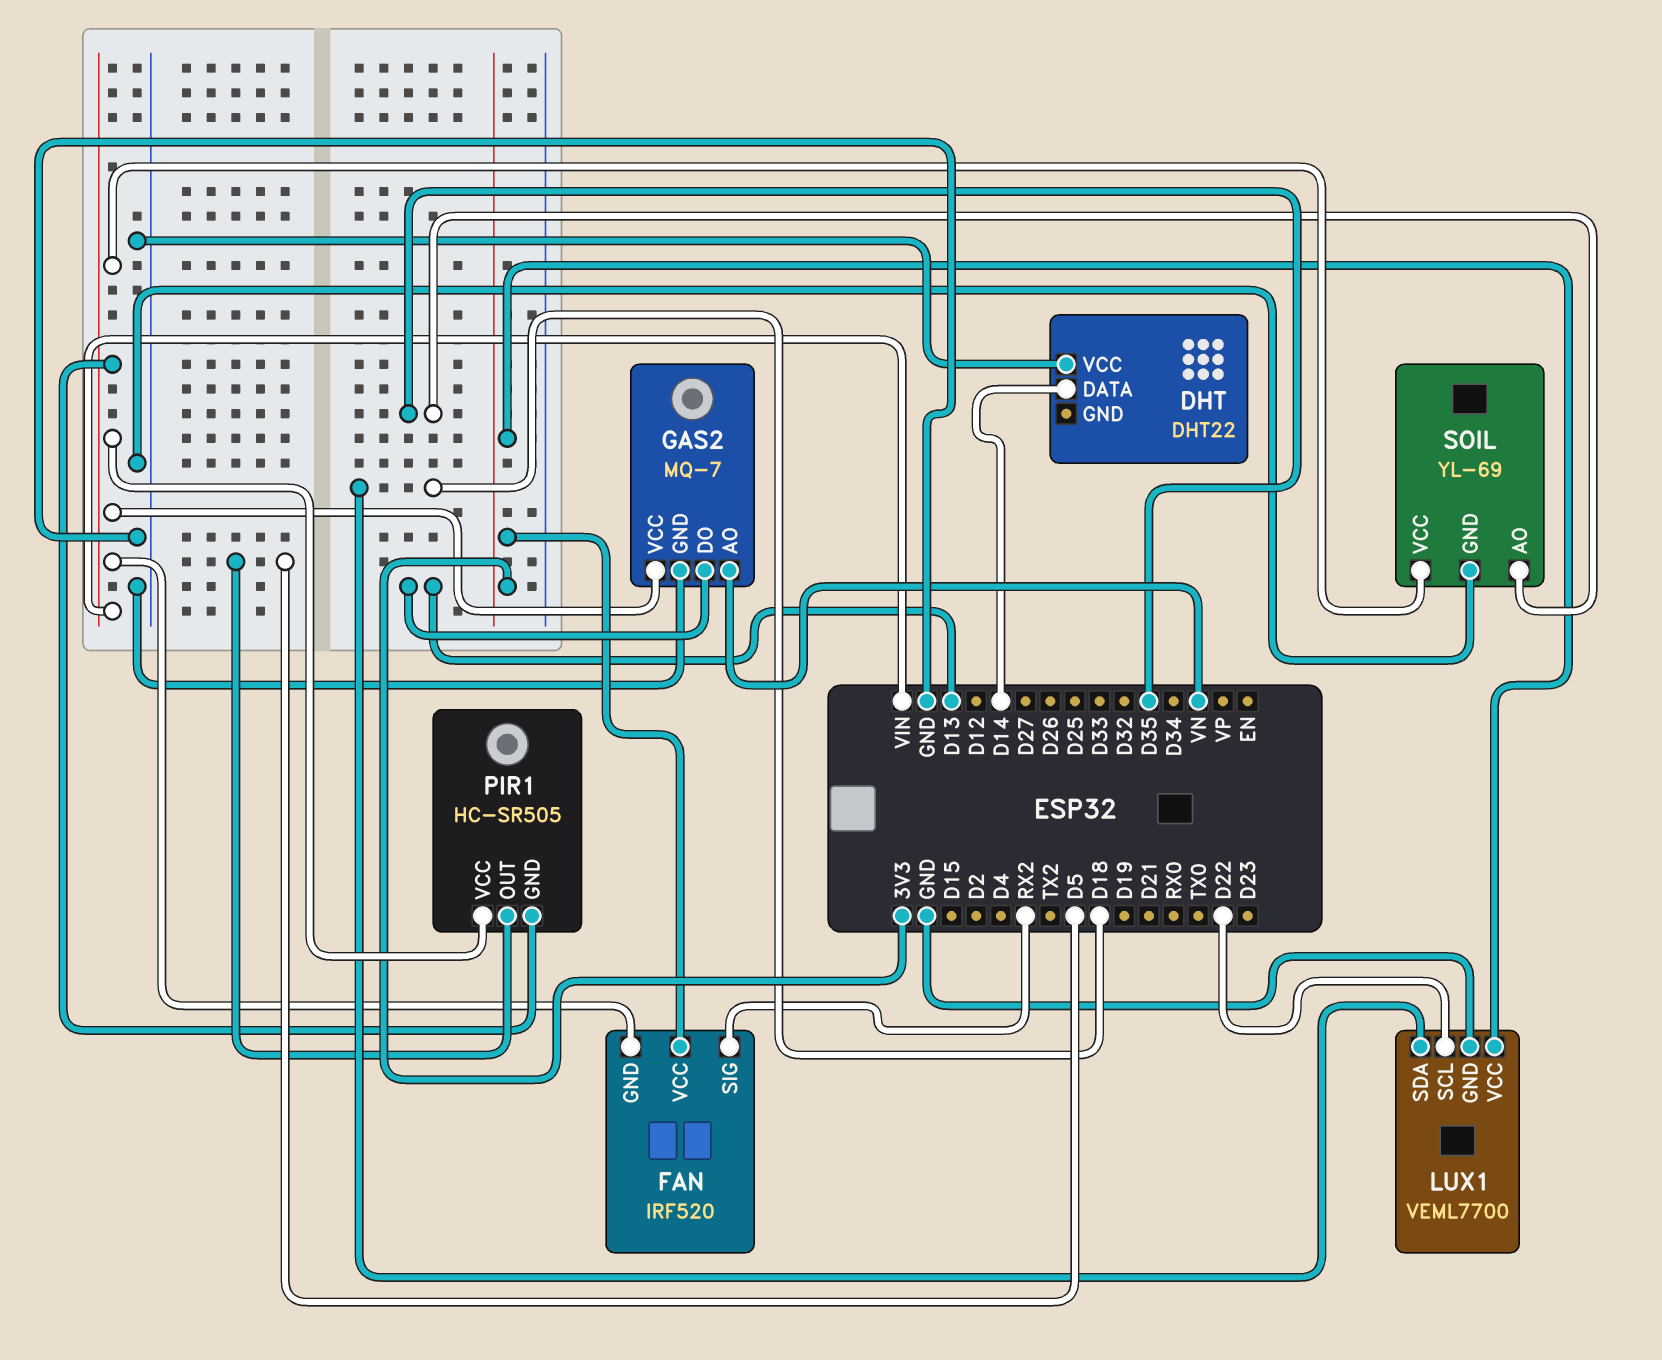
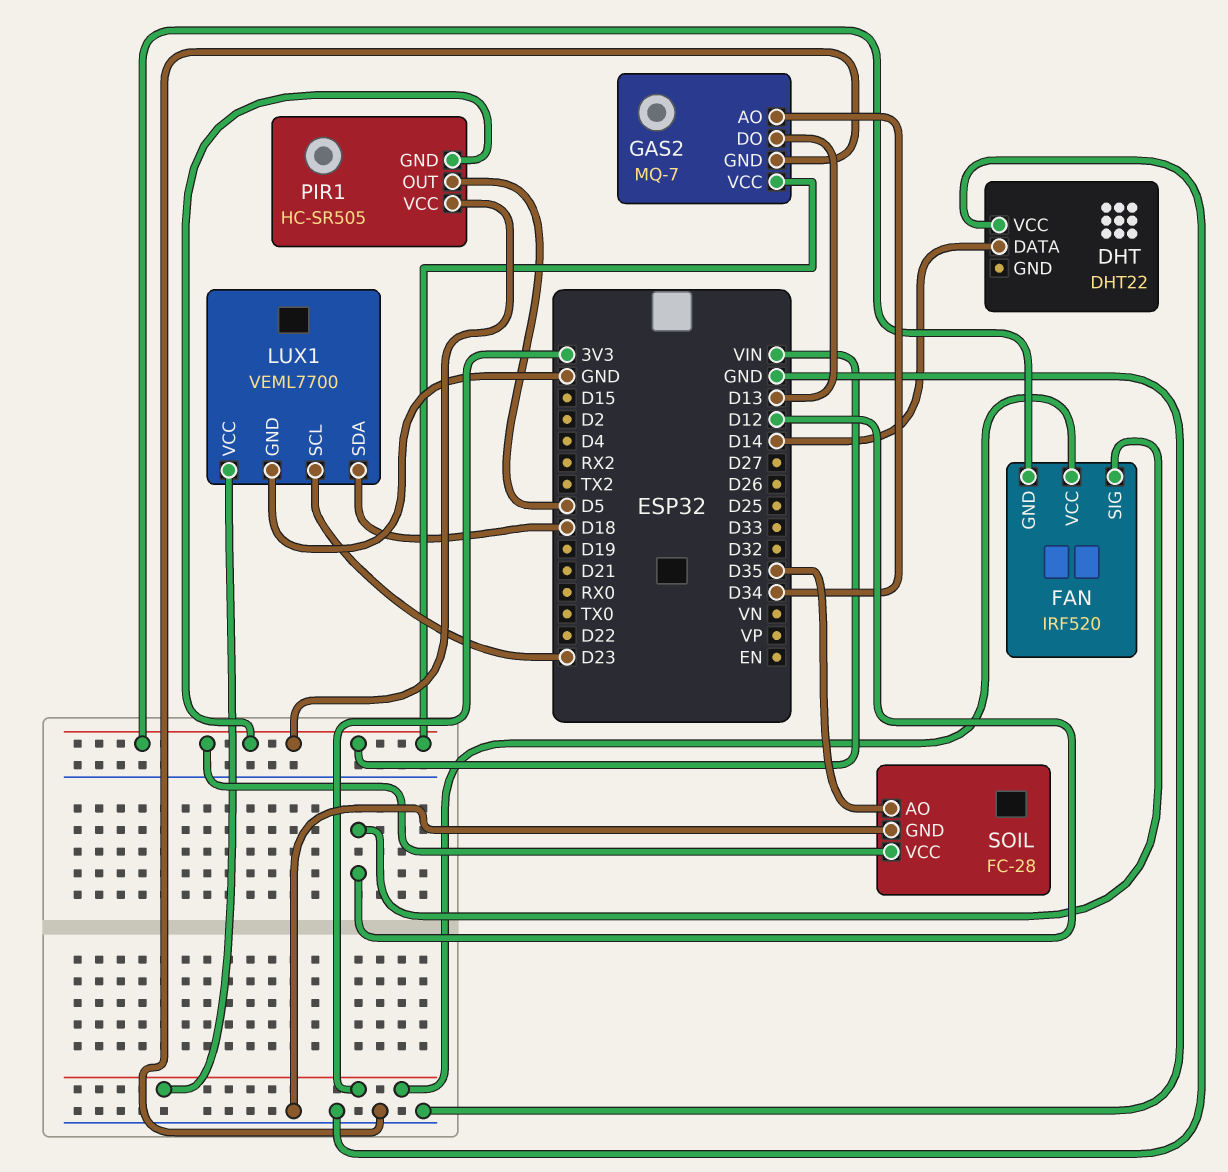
FAN pin SIG: RX2 -> D12
GAS2 pin AO: VN -> D34
LUX1 pin SCL: D22 -> D23
SOIL: YL-69 -> FC-28

